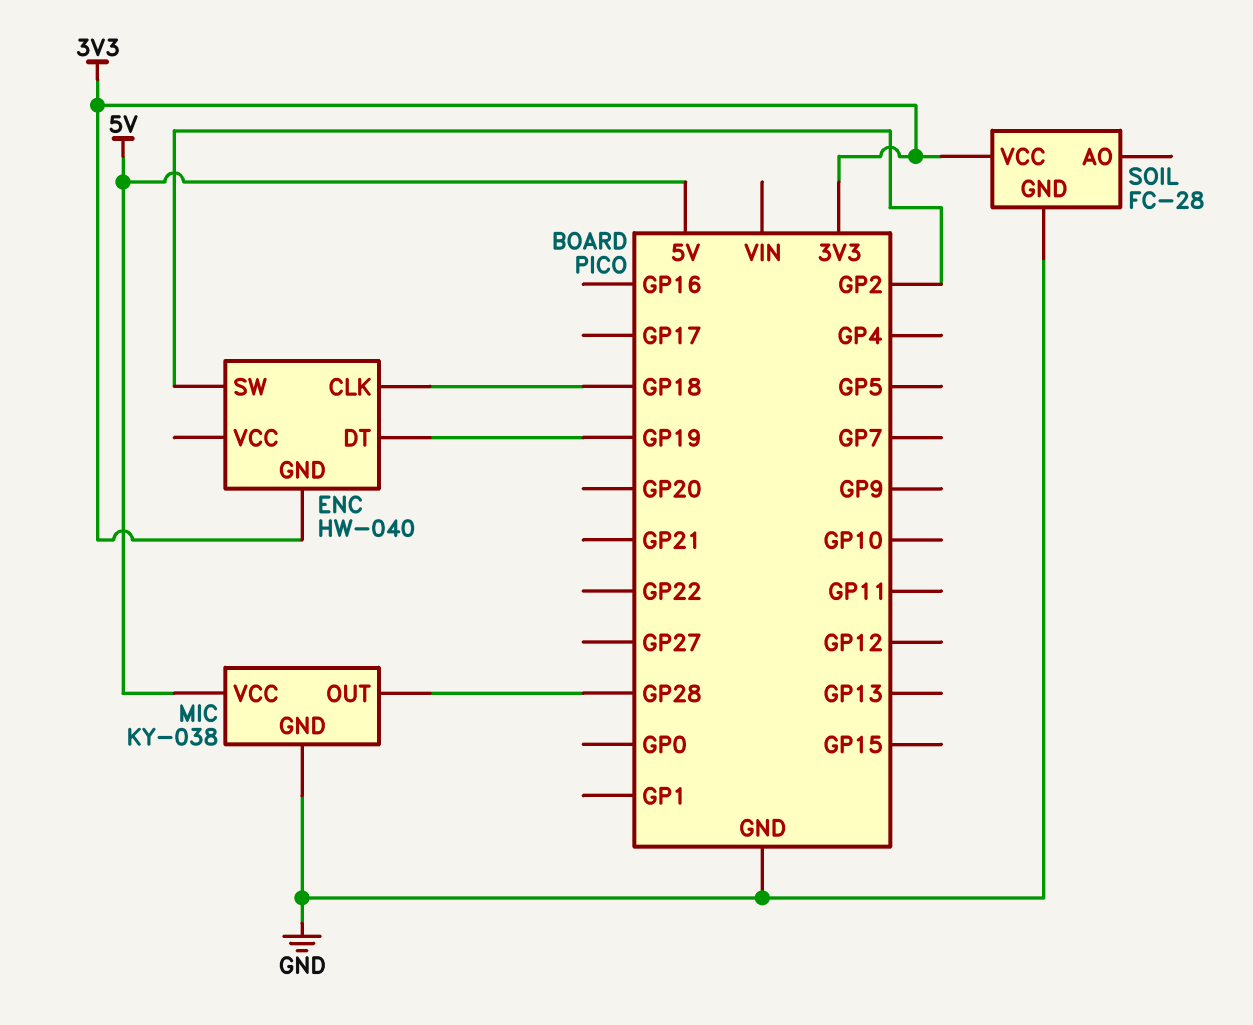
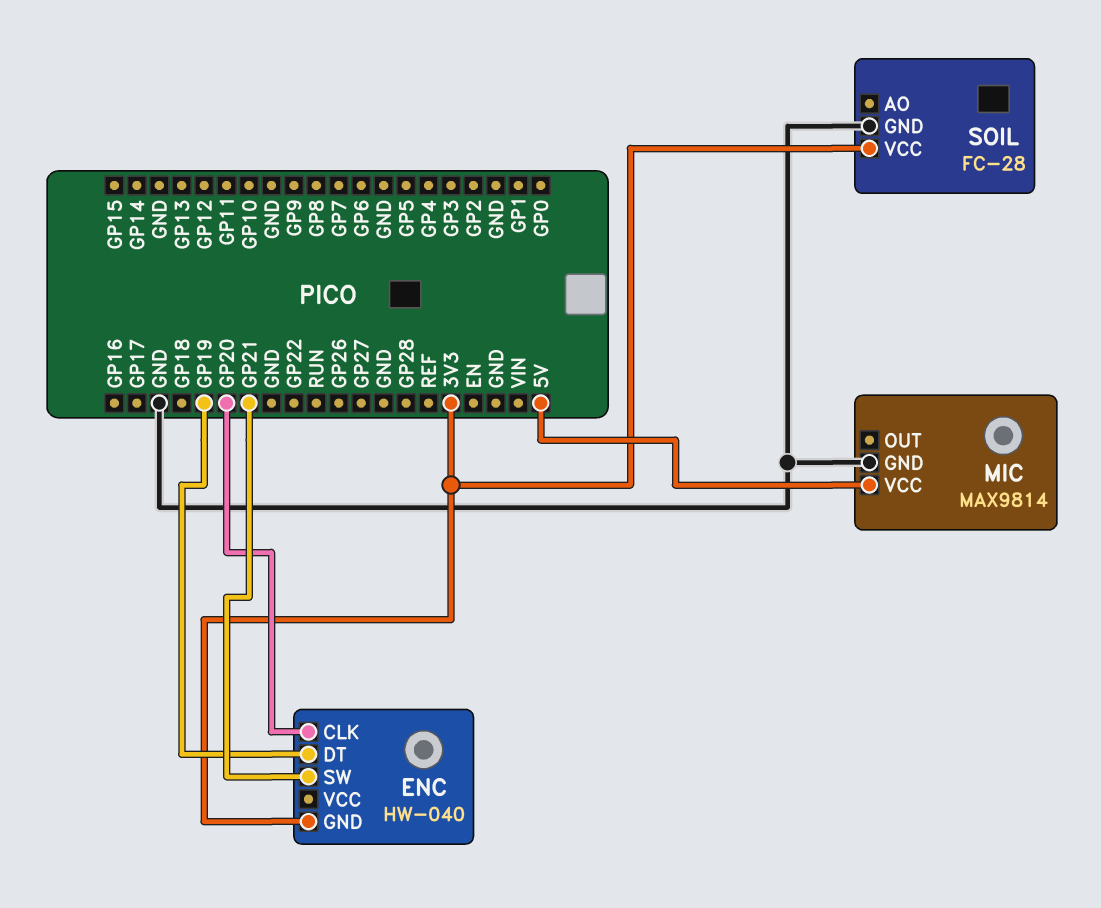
ENC pin CLK: GP18 -> GP20
ENC pin SW: GP2 -> GP21
MIC: KY-038 -> MAX9814
MIC pin OUT: GP28 -> none

